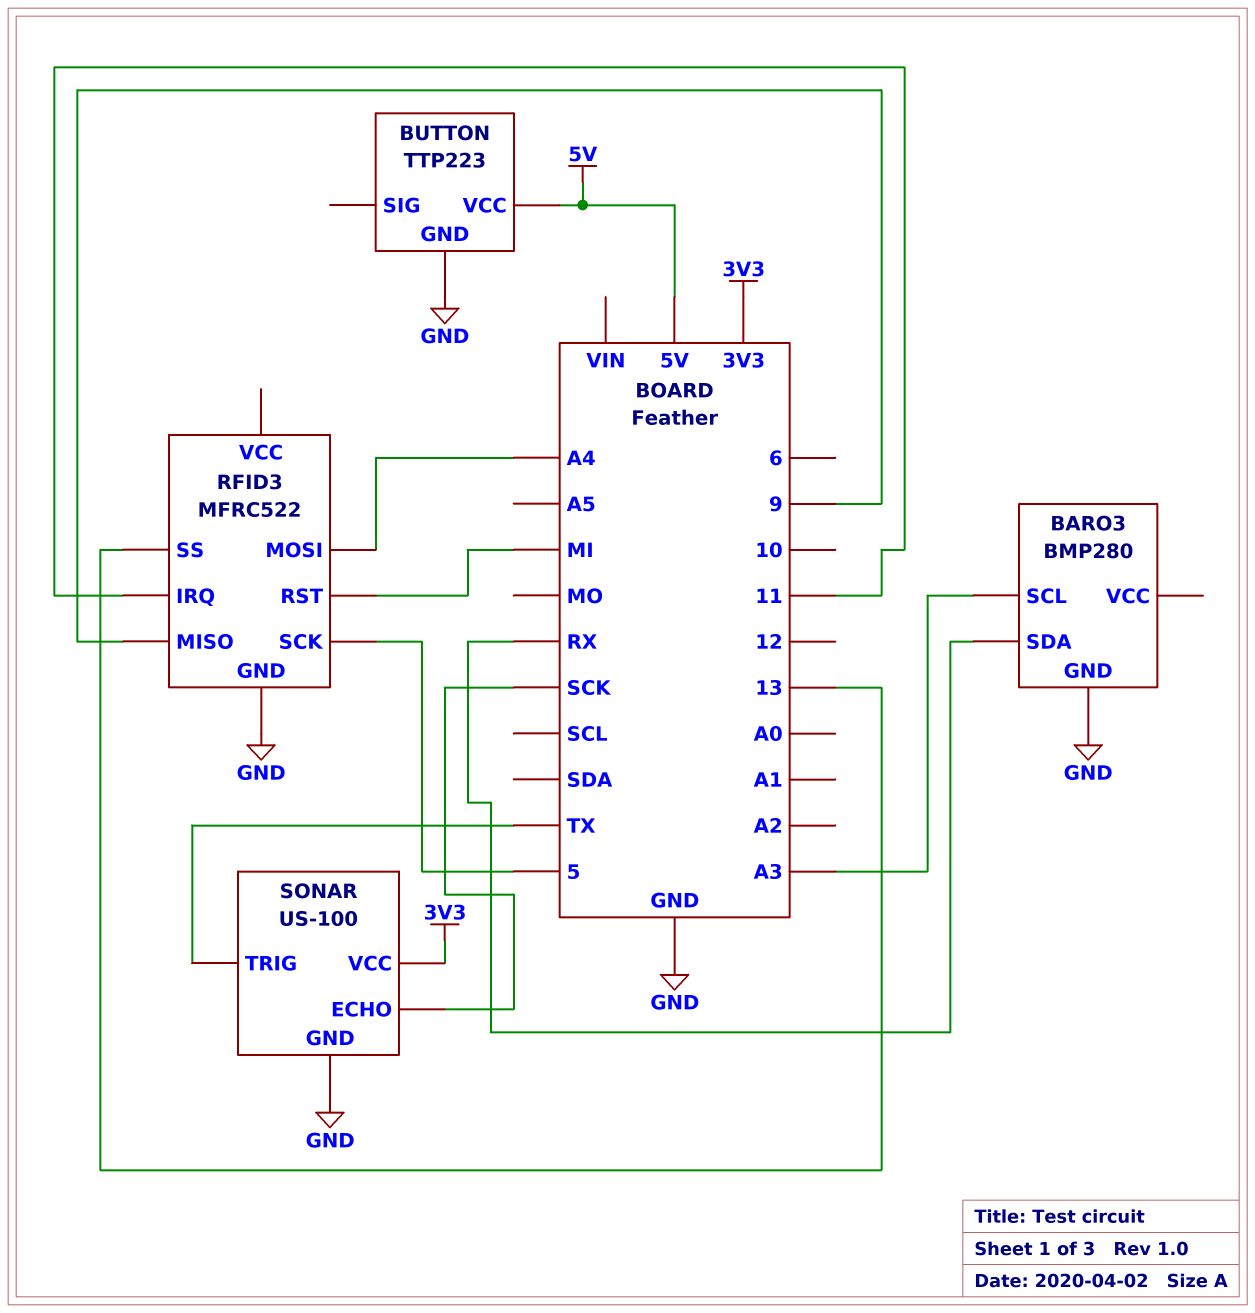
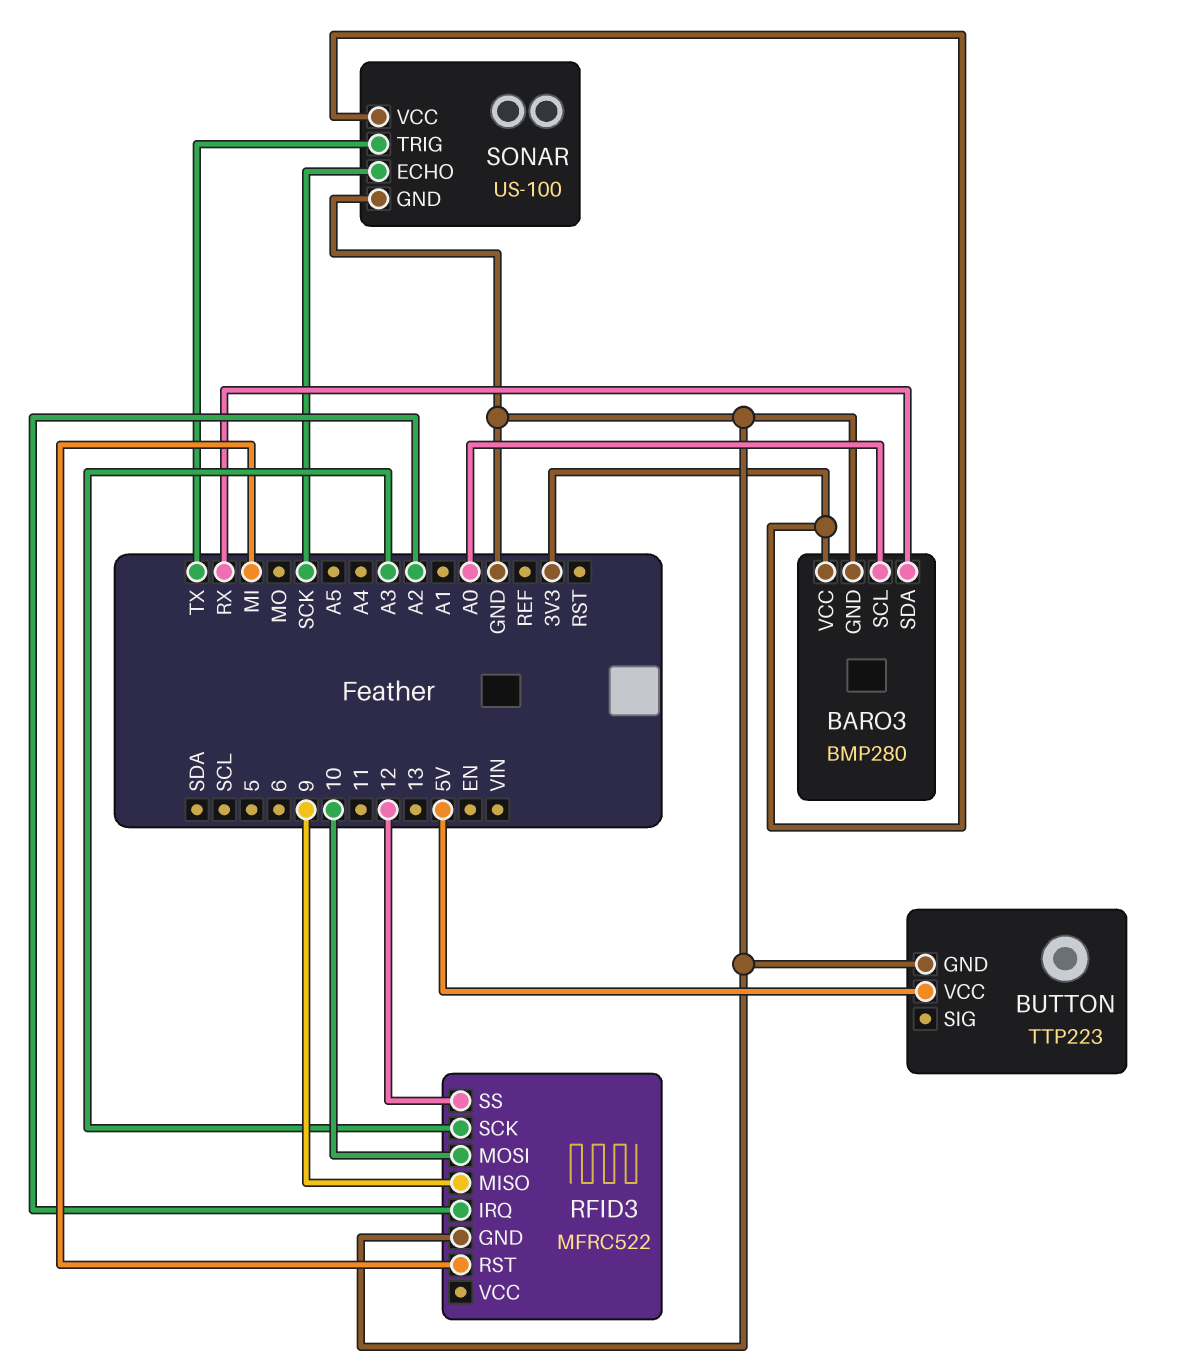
BARO3 pin SCL: A3 -> A0
BARO3 pin VCC: none -> 3V3
RFID3 pin IRQ: 11 -> A2
RFID3 pin MOSI: A4 -> 10
RFID3 pin SCK: 5 -> A3
RFID3 pin SS: 13 -> 12

